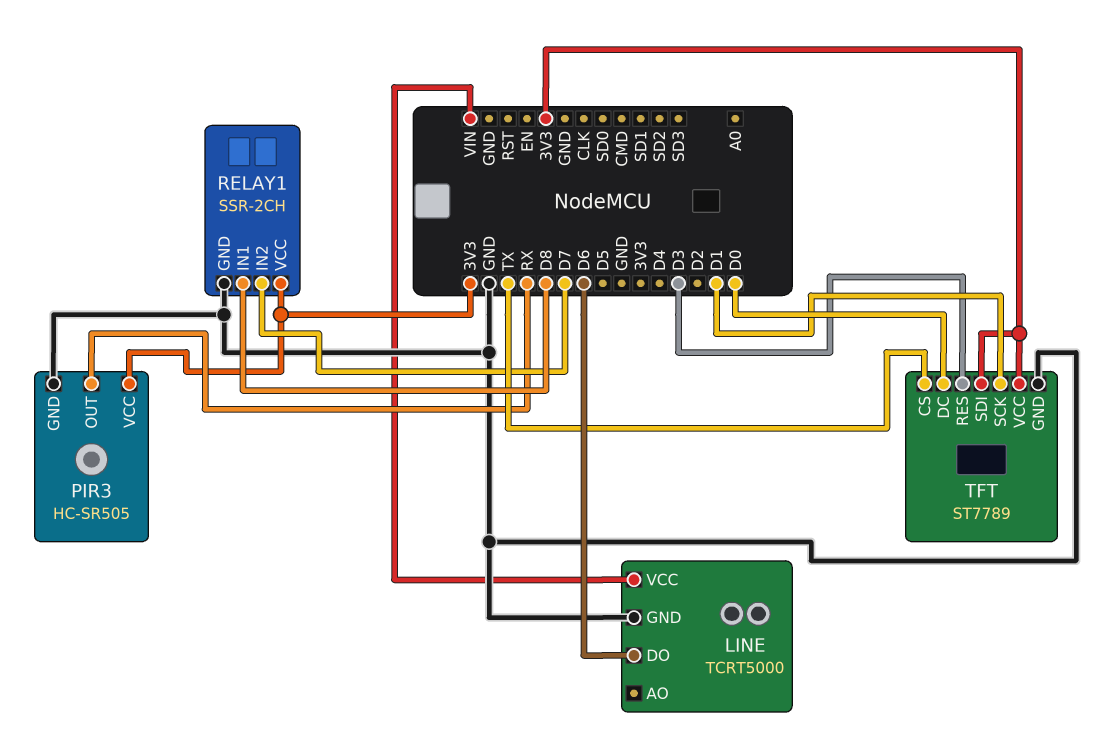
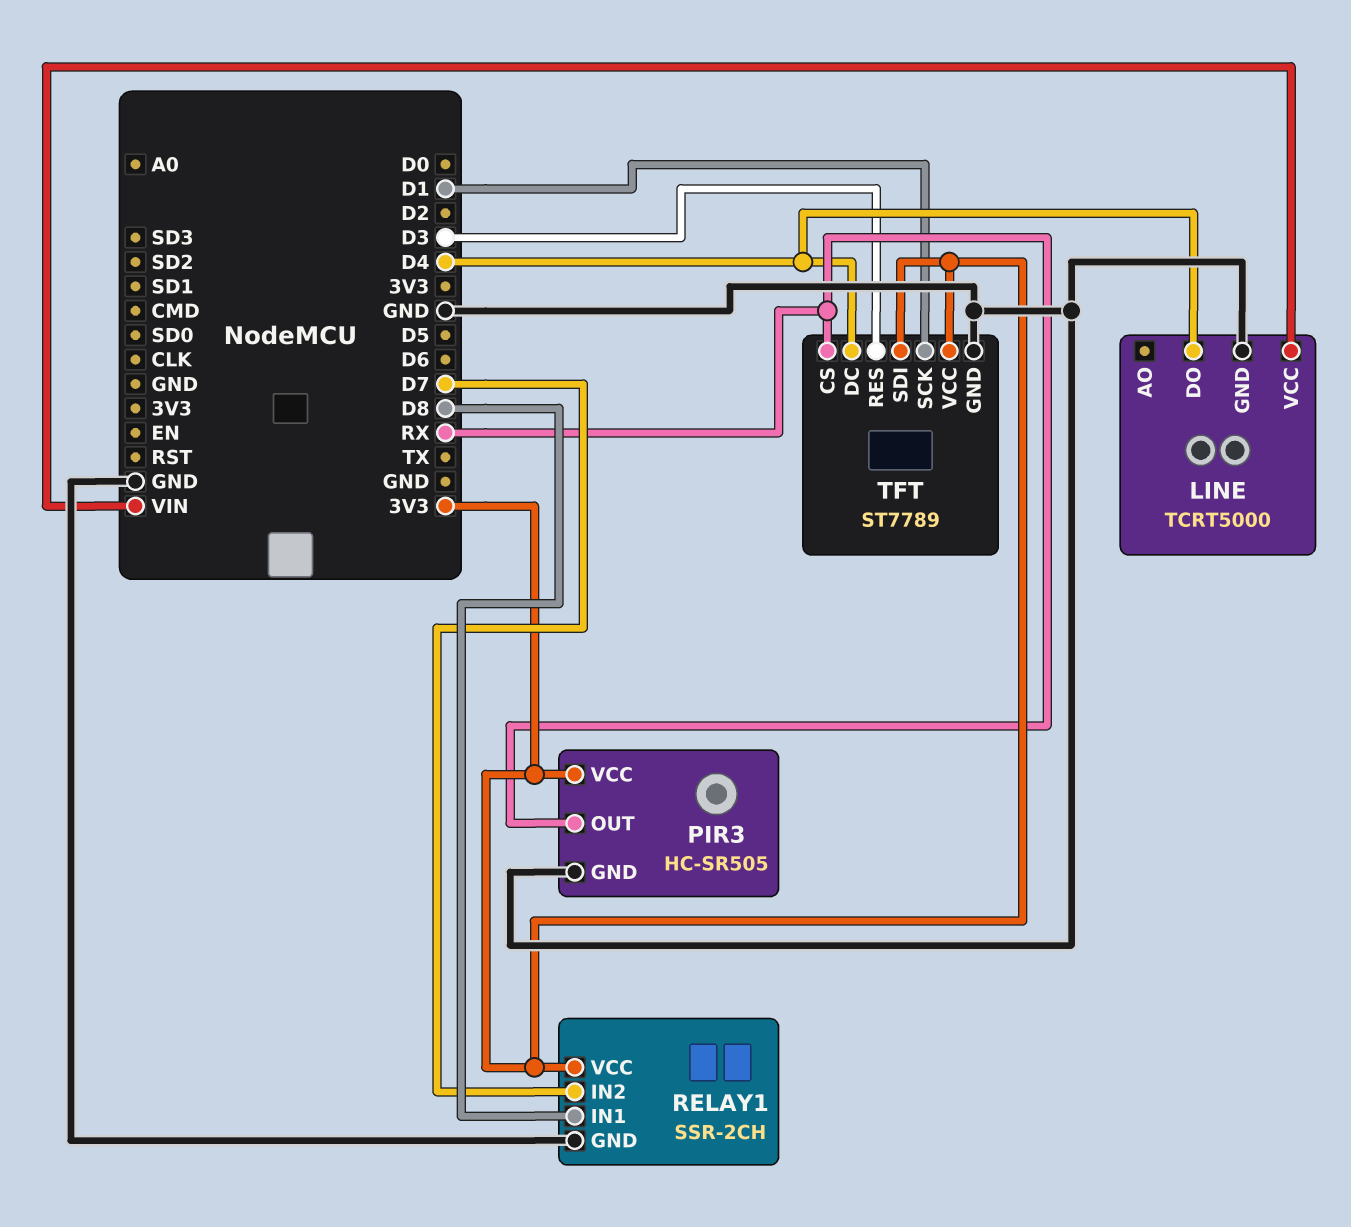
LINE pin DO: D6 -> D4
TFT pin CS: TX -> RX
TFT pin DC: D0 -> D4

